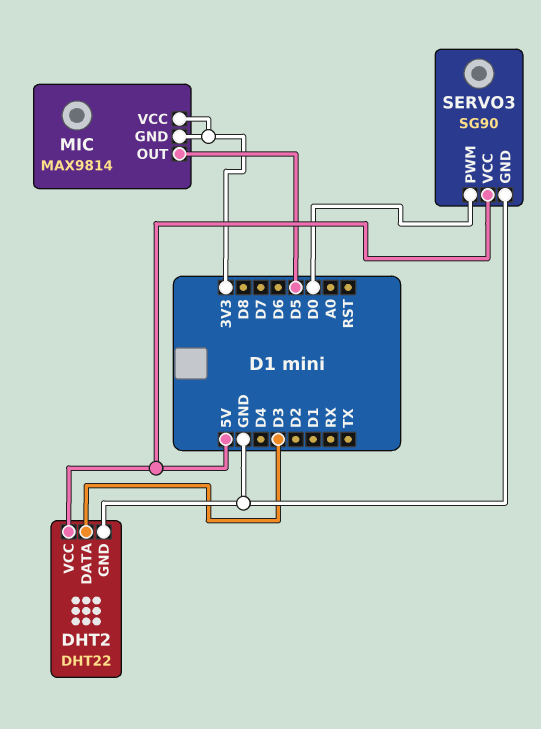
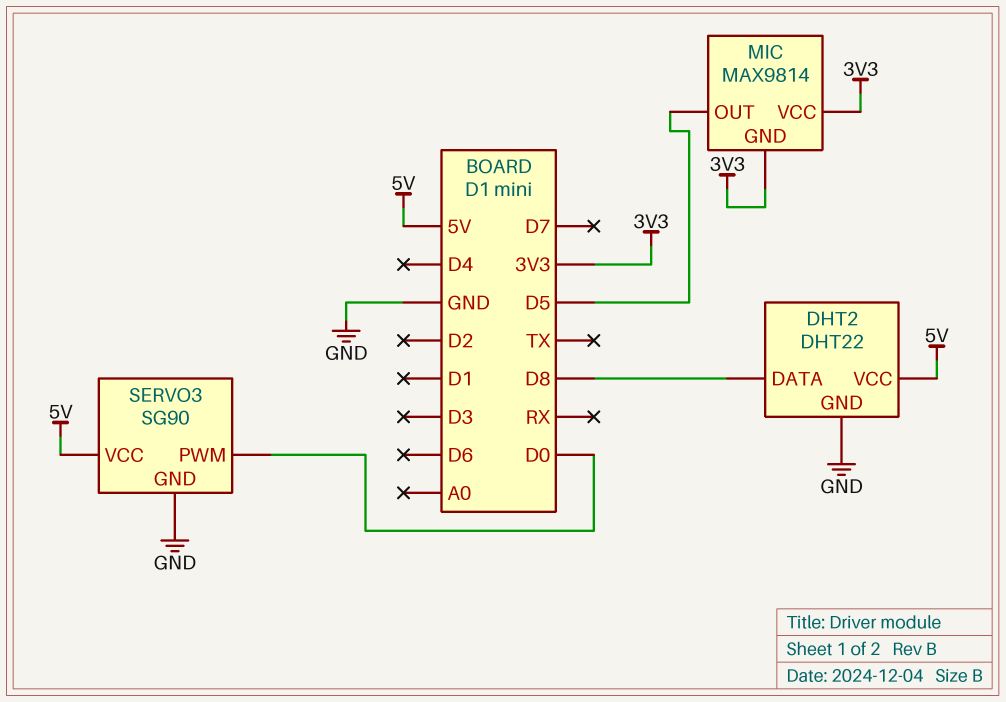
DHT2 pin DATA: D3 -> D8

